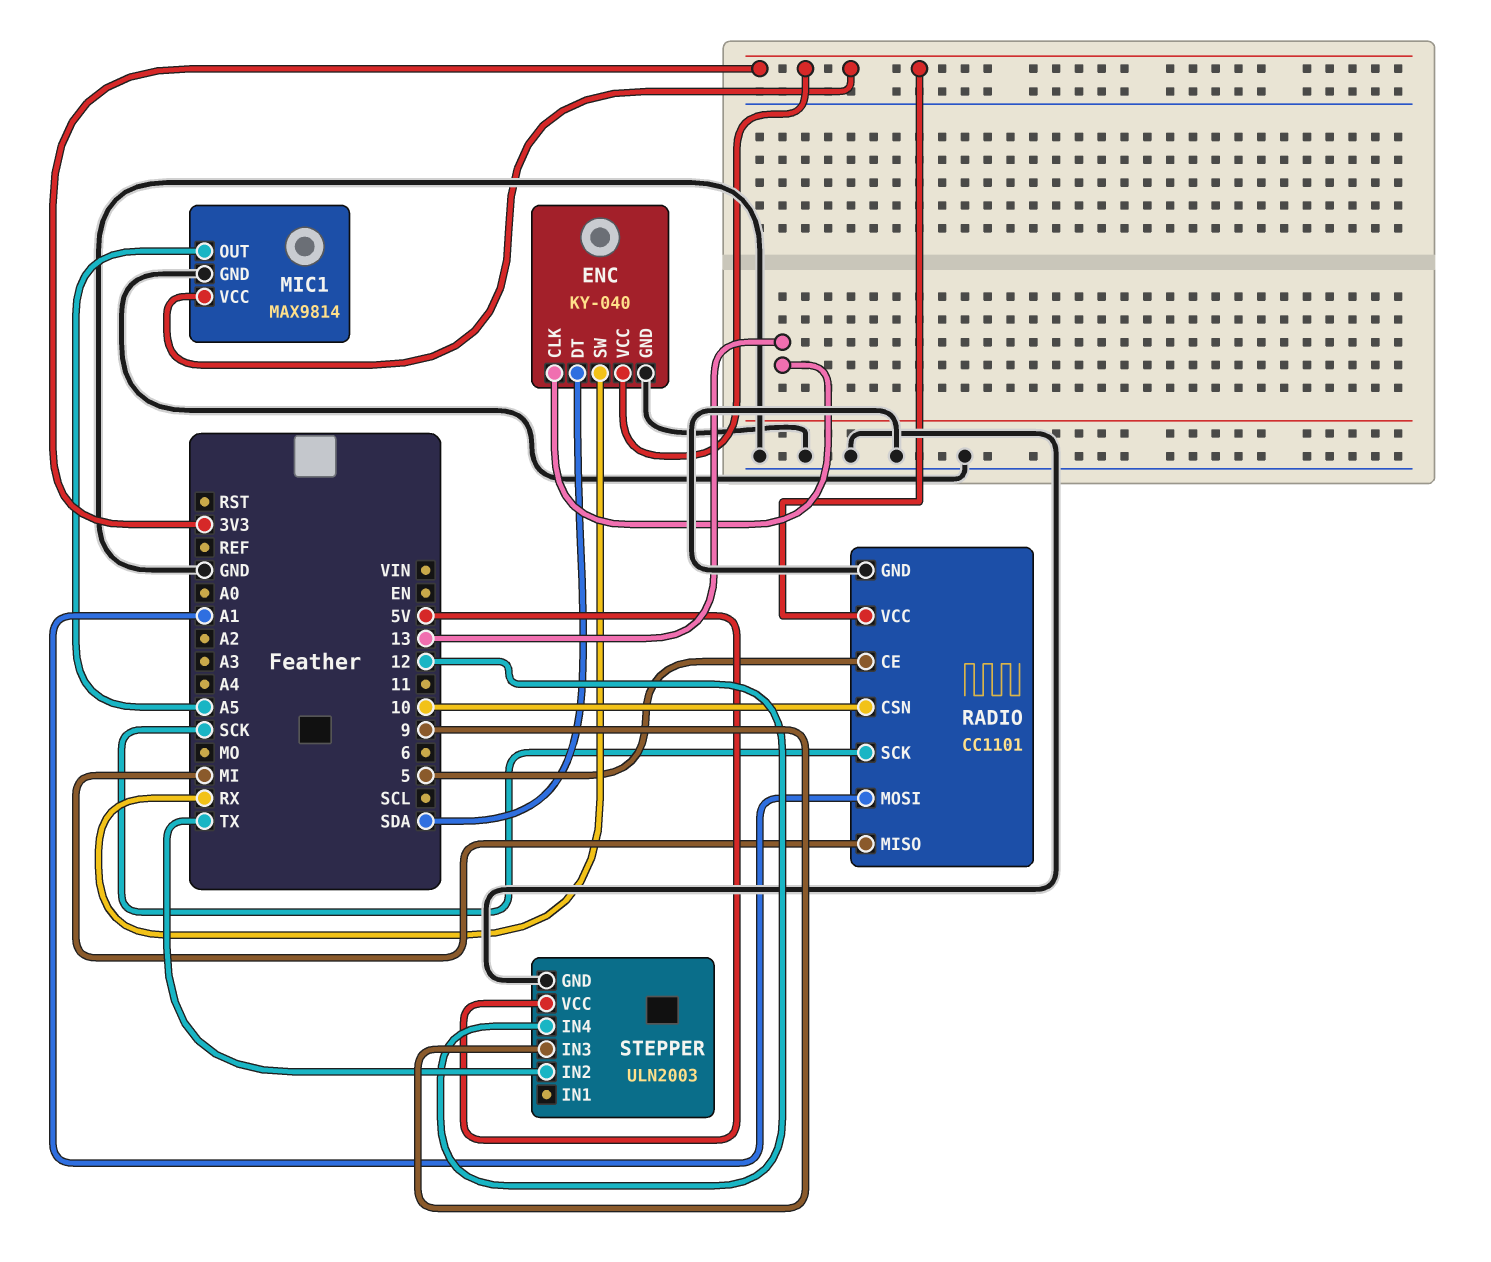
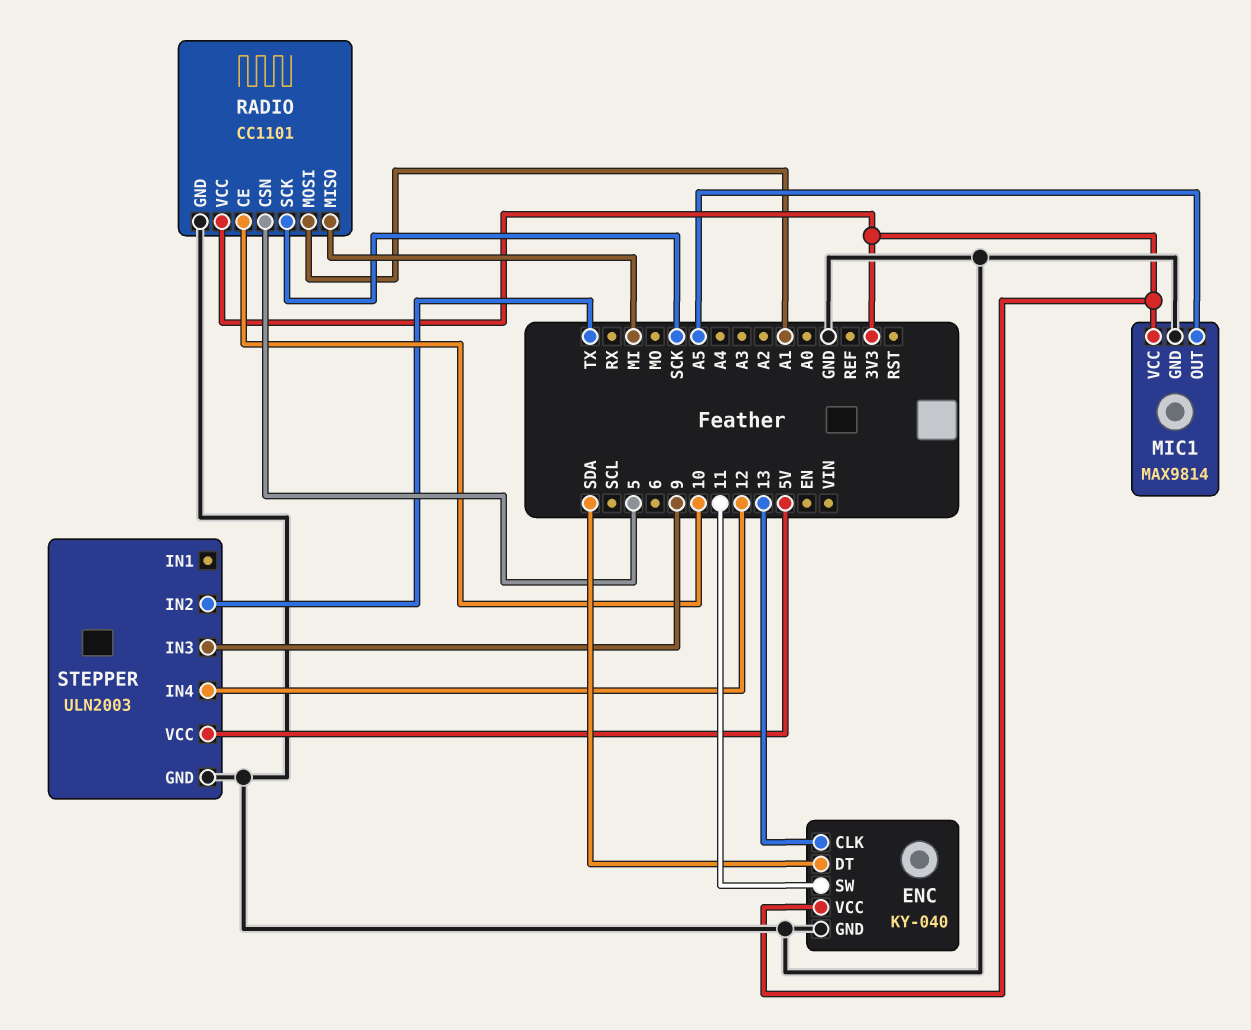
ENC pin SW: RX -> 11
RADIO pin CE: 5 -> 10
RADIO pin CSN: 10 -> 5

